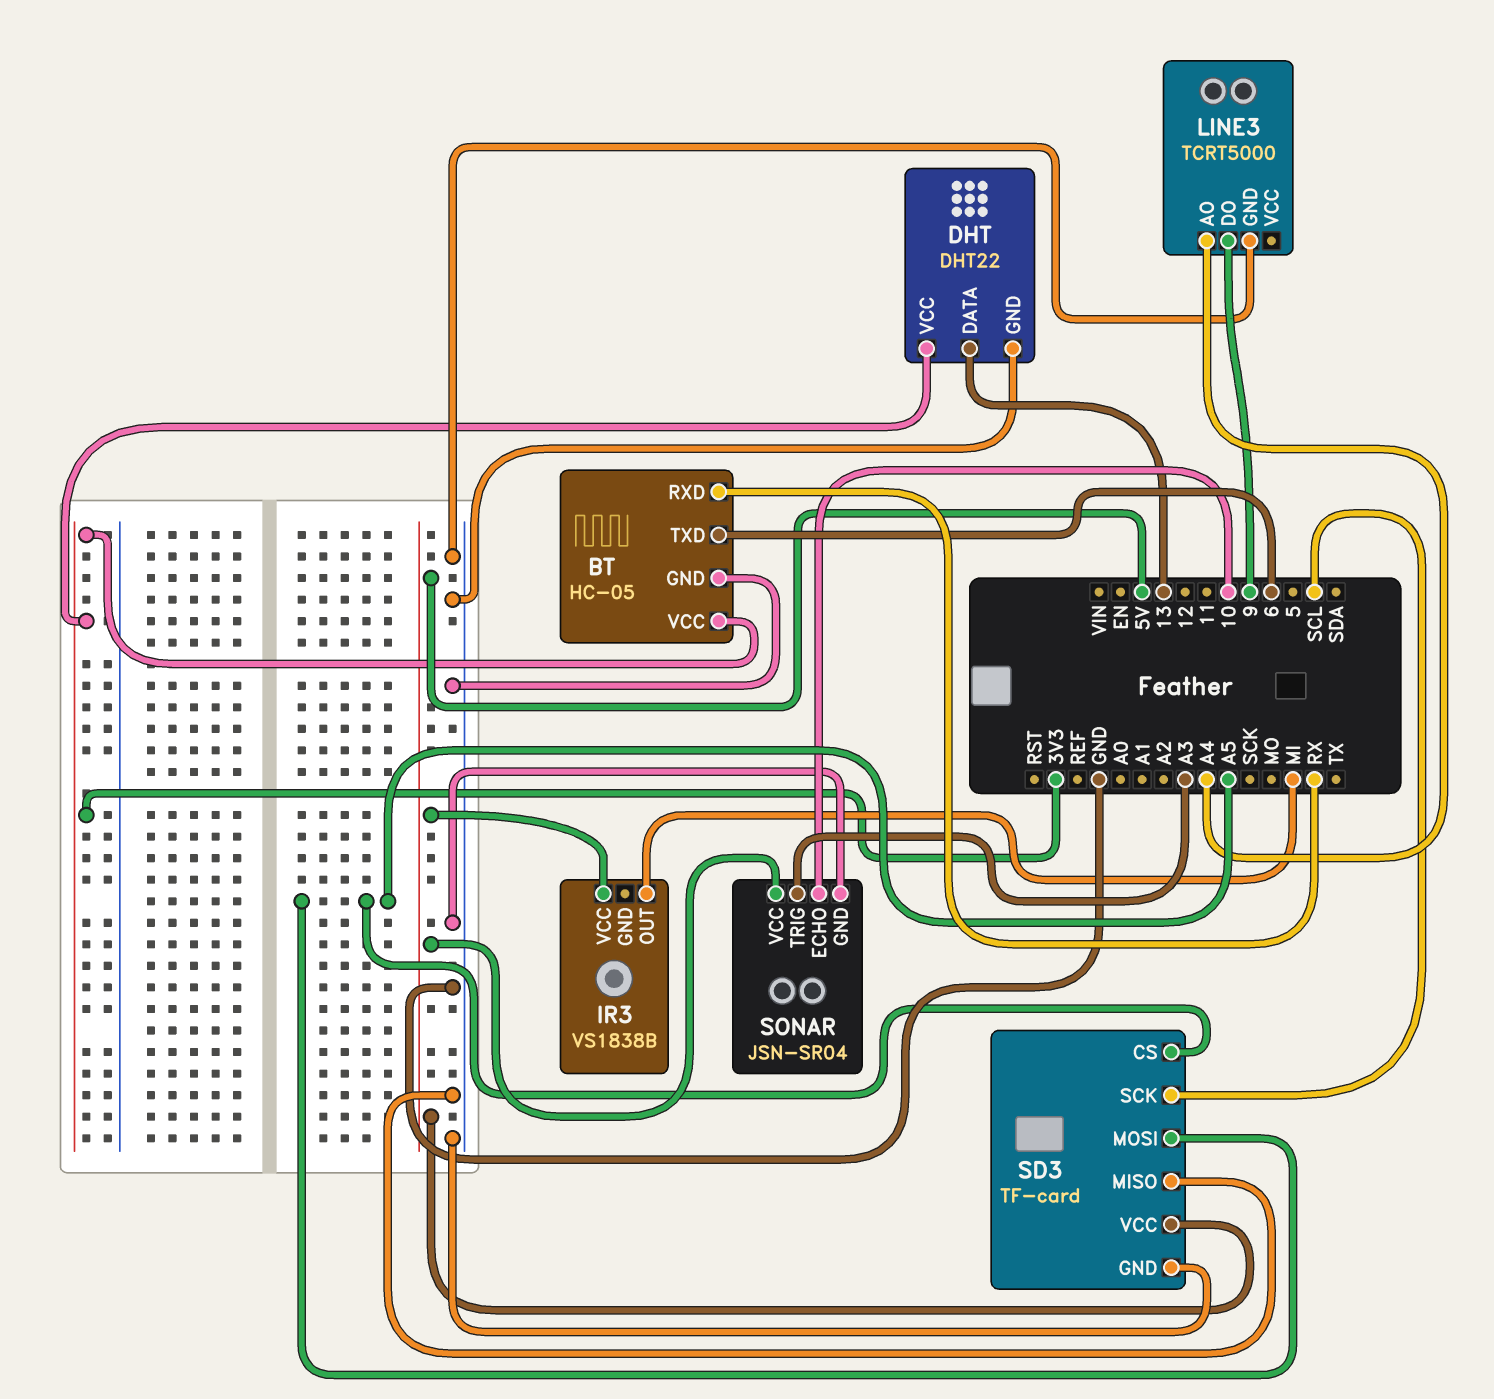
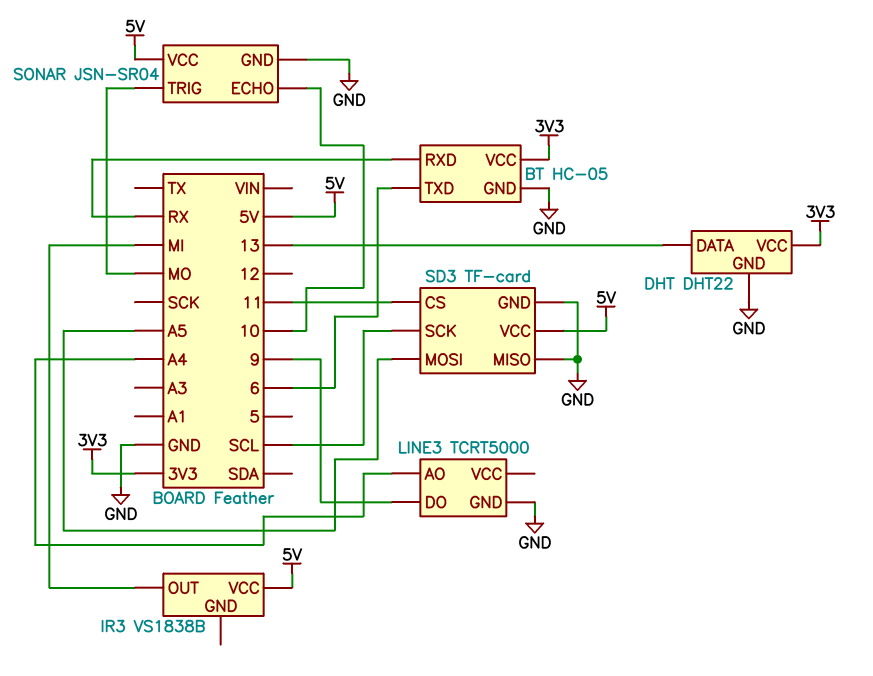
SD3 pin CS: A5 -> 11
SONAR pin TRIG: A3 -> MO

